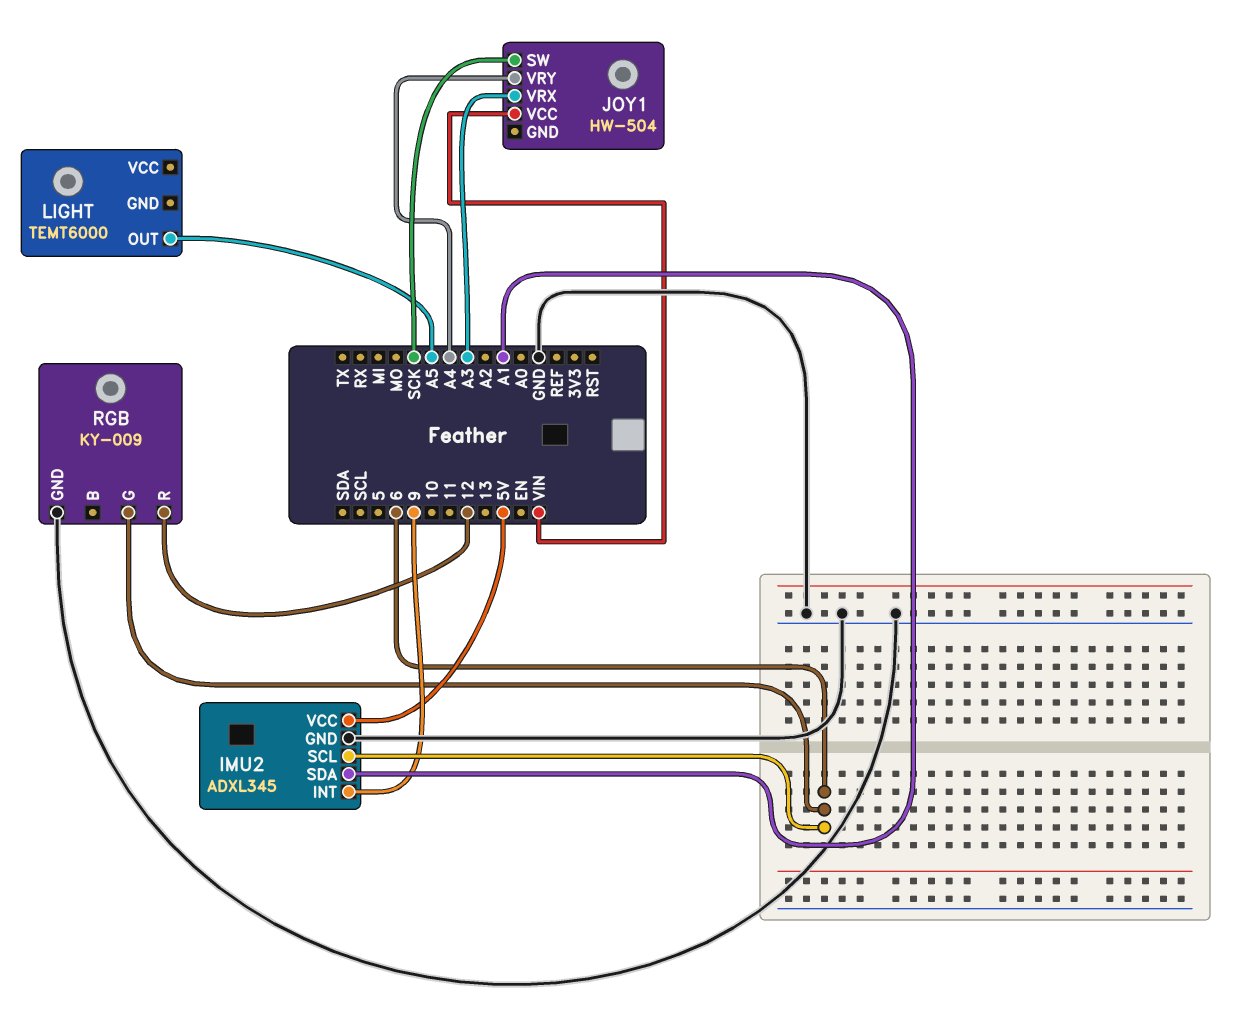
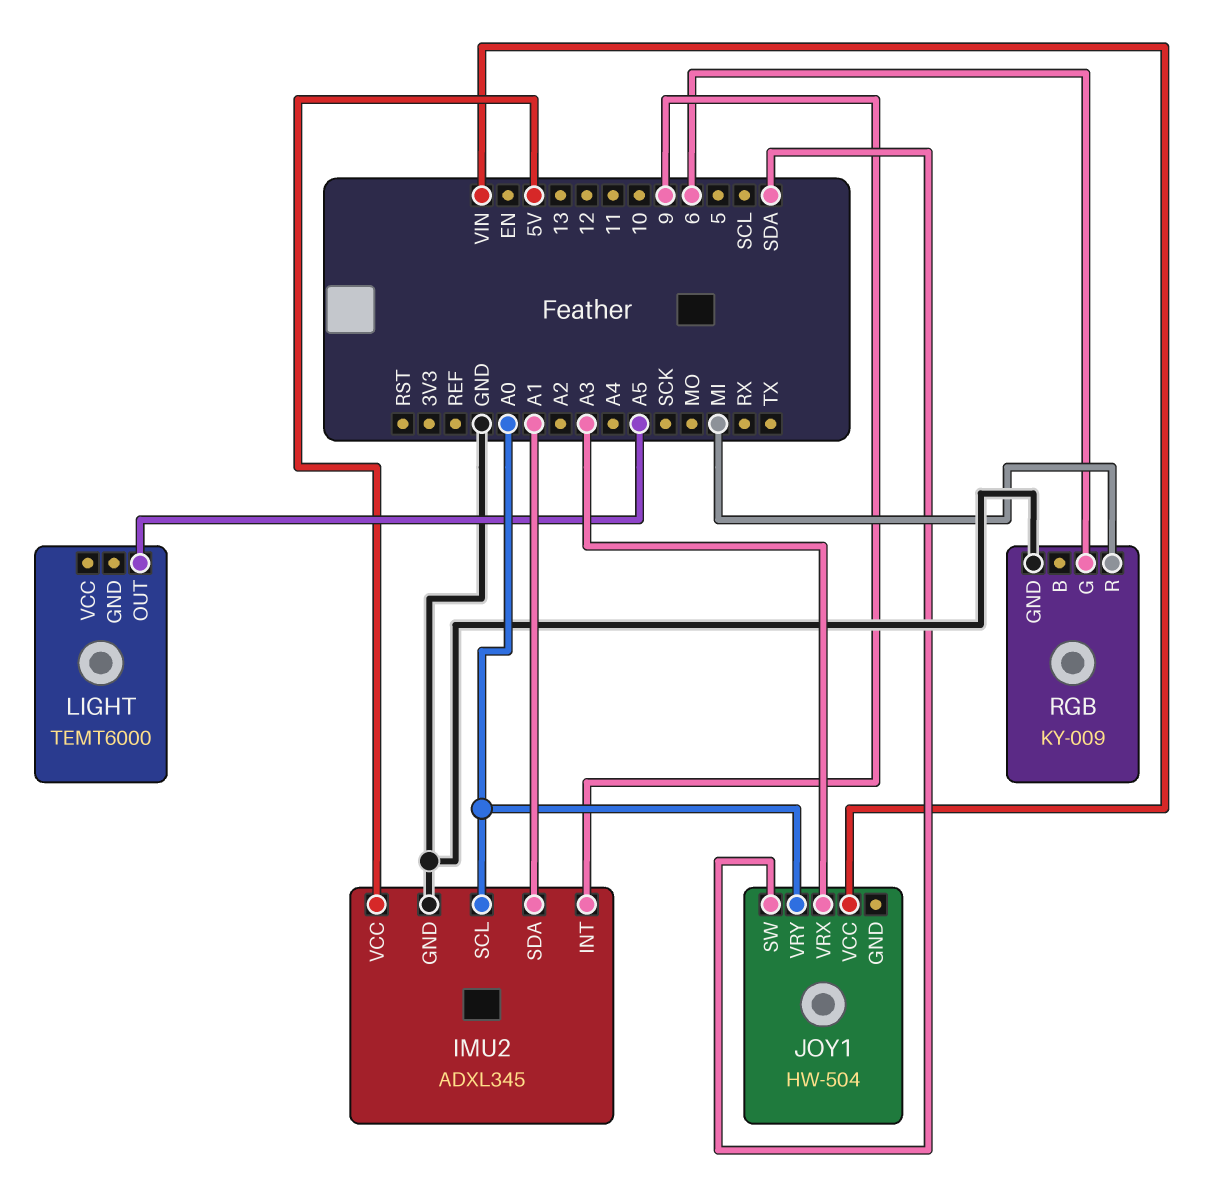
IMU2 pin SCL: 6 -> A0
JOY1 pin SW: SCK -> SDA
JOY1 pin VRY: A4 -> A0
RGB pin R: 12 -> MI

